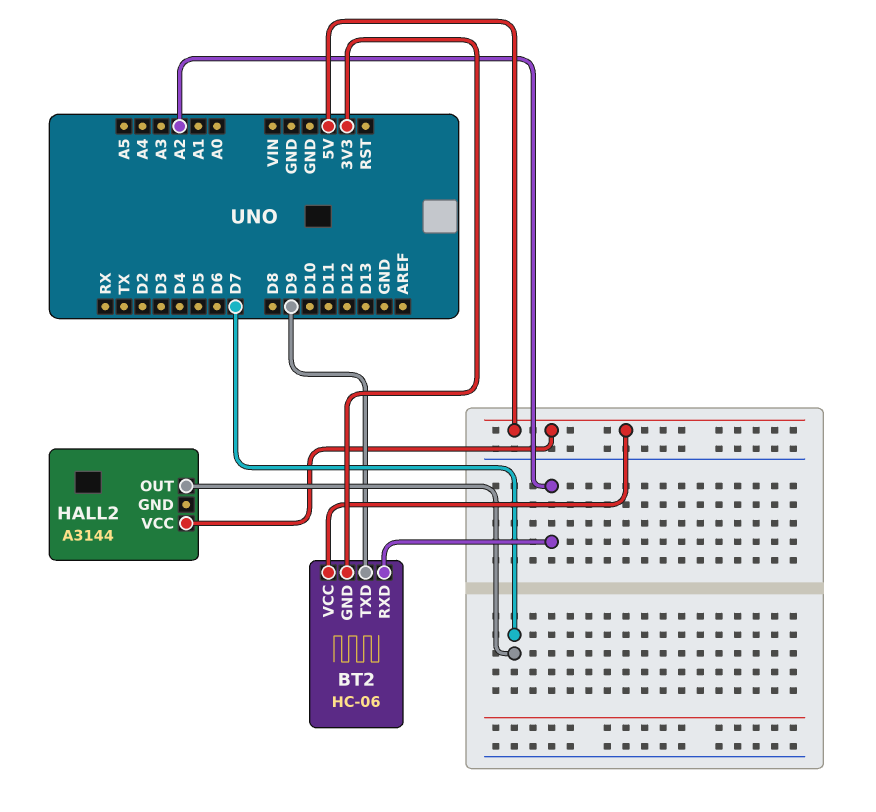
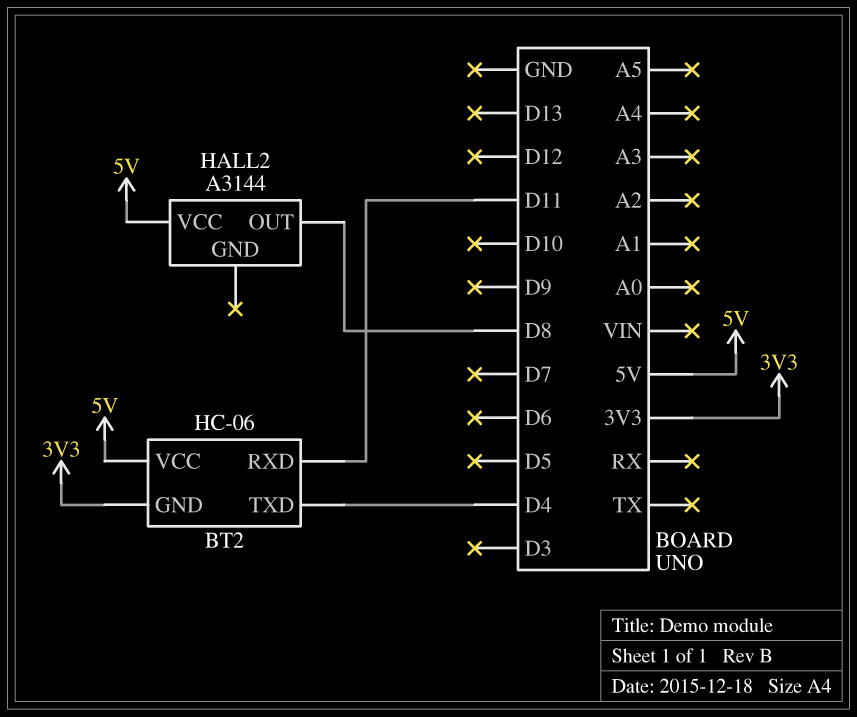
BT2 pin RXD: A2 -> D11
BT2 pin TXD: D9 -> D4
HALL2 pin OUT: D7 -> D8

